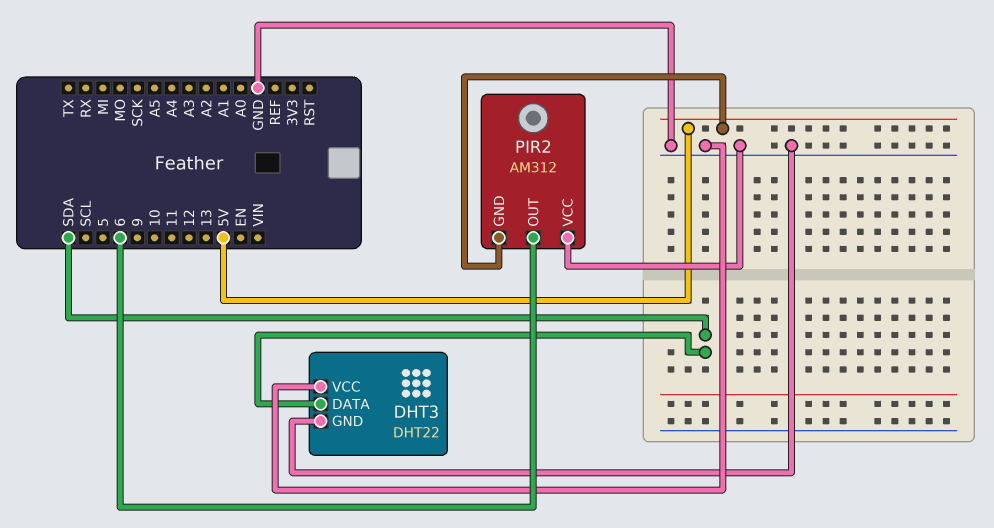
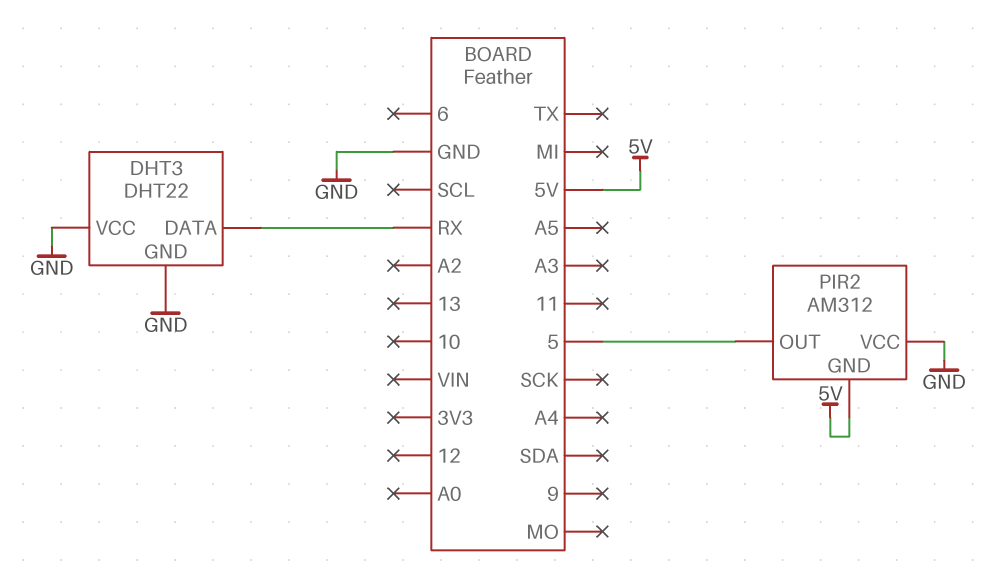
DHT3 pin DATA: SDA -> RX
PIR2 pin OUT: 6 -> 5

